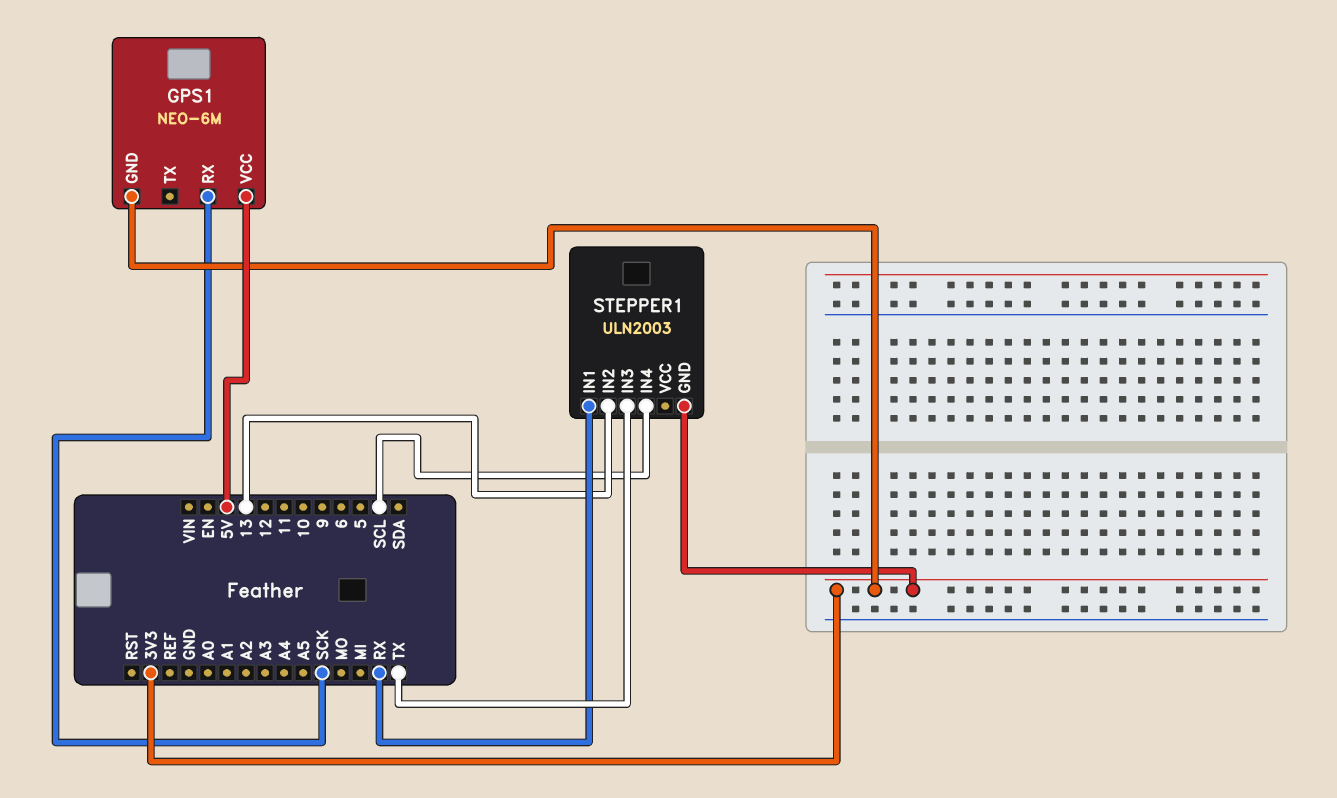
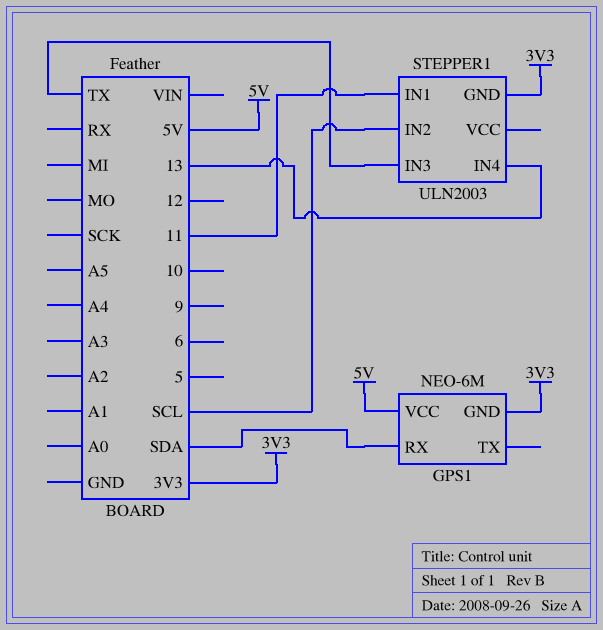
GPS1 pin RX: SCK -> SDA
STEPPER1 pin IN1: RX -> 11
STEPPER1 pin IN2: 13 -> SCL
STEPPER1 pin IN4: SCL -> 13

